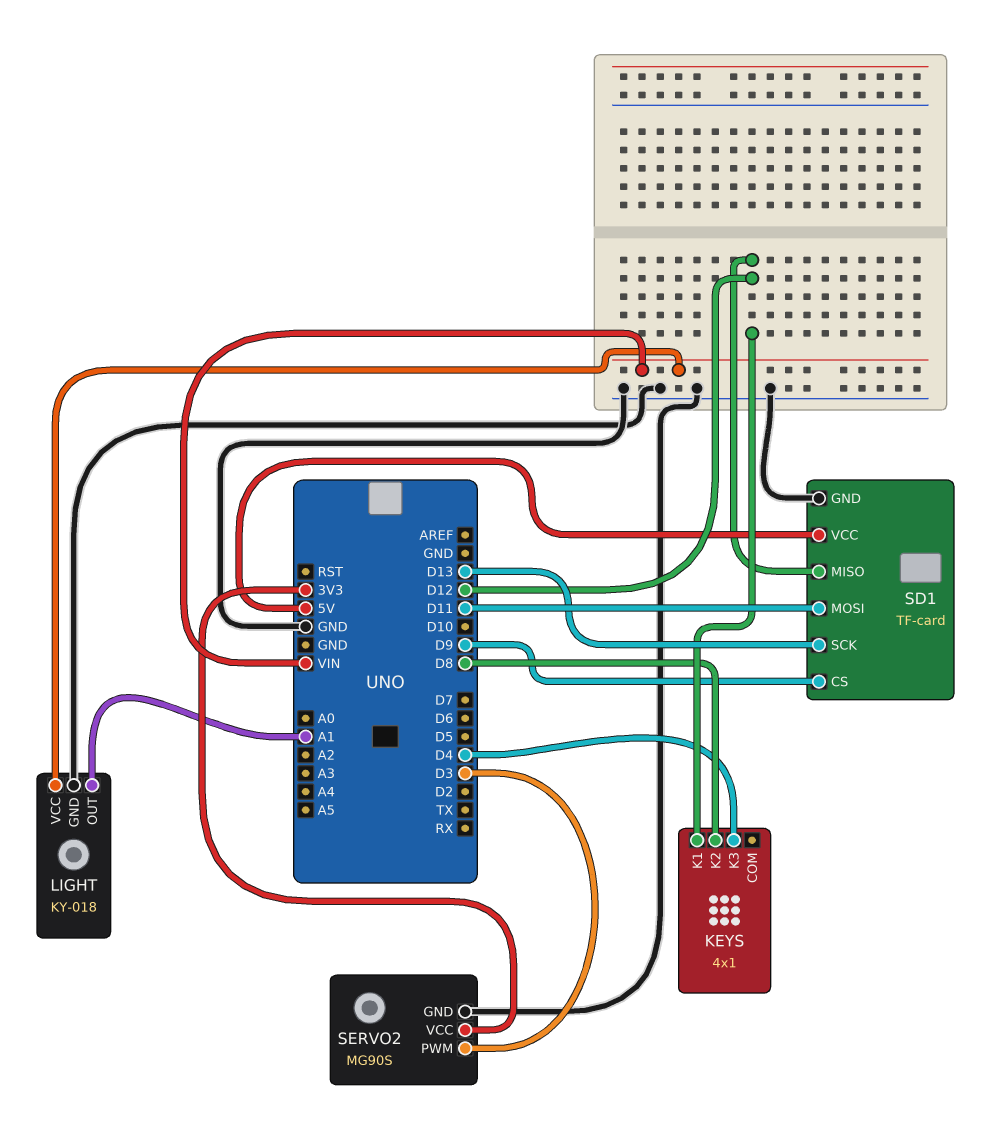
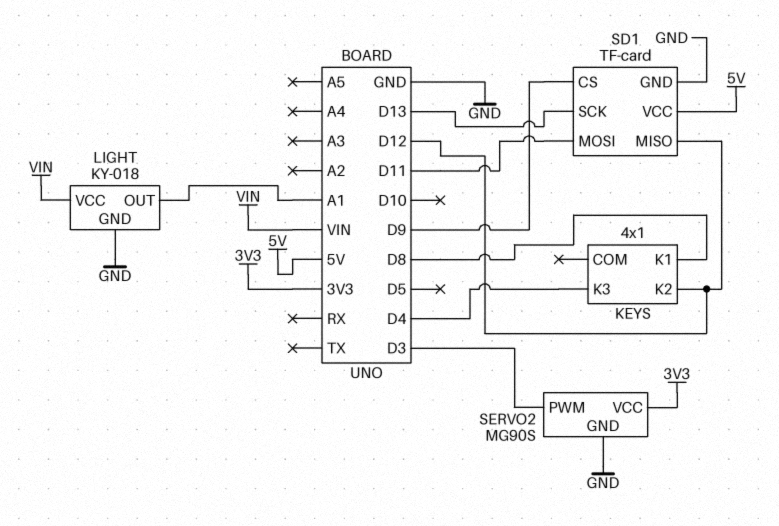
KEYS pin K1: D12 -> D8
KEYS pin K2: D8 -> D12

